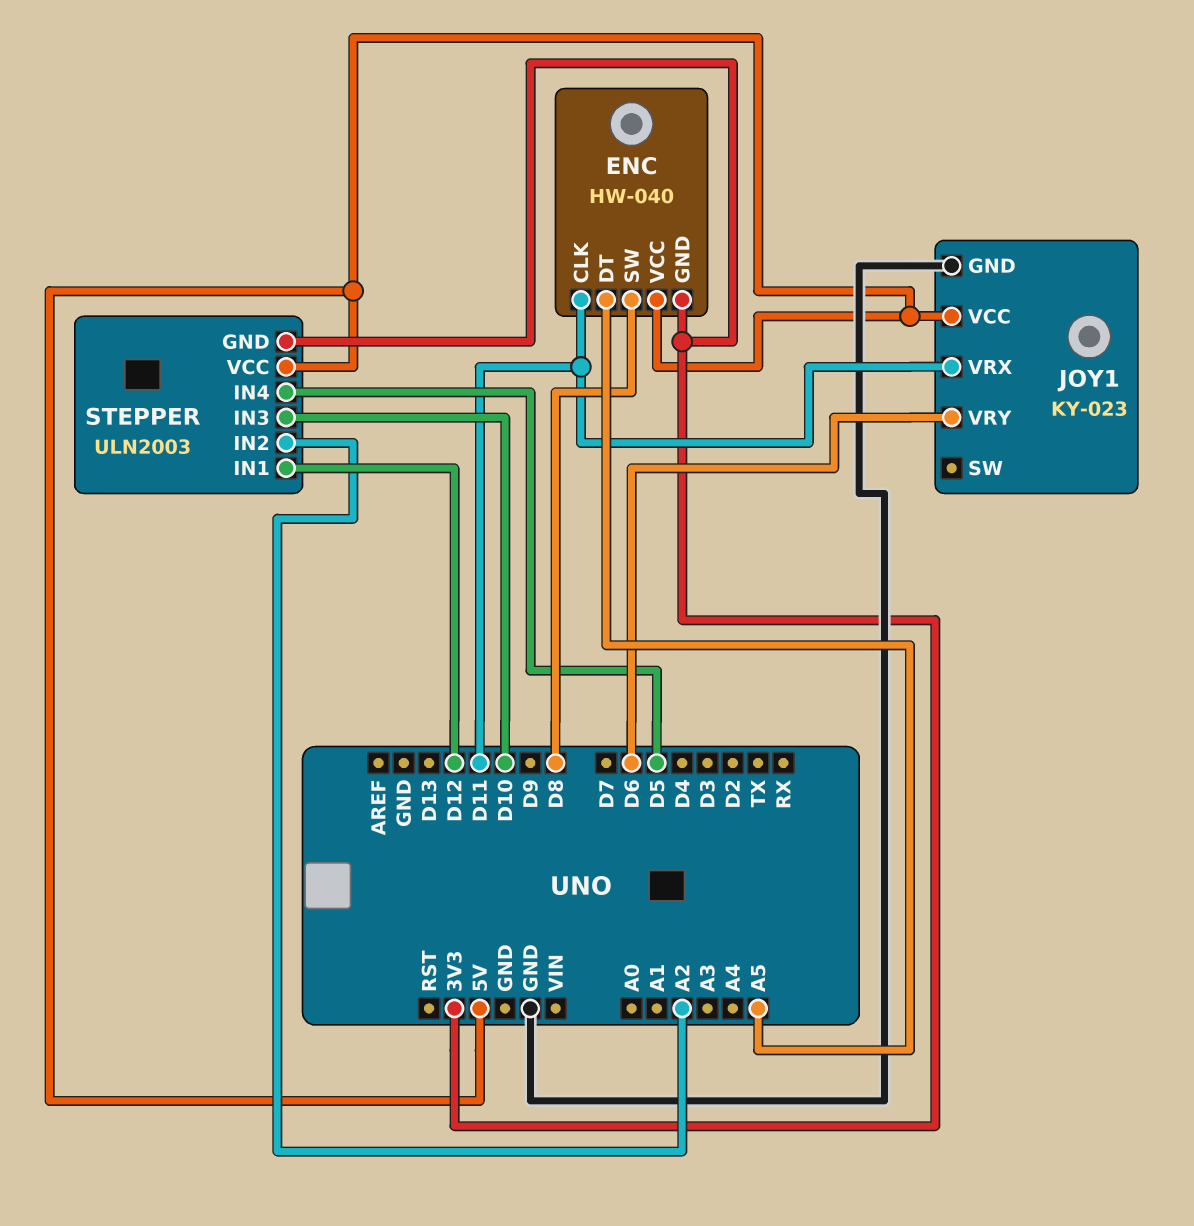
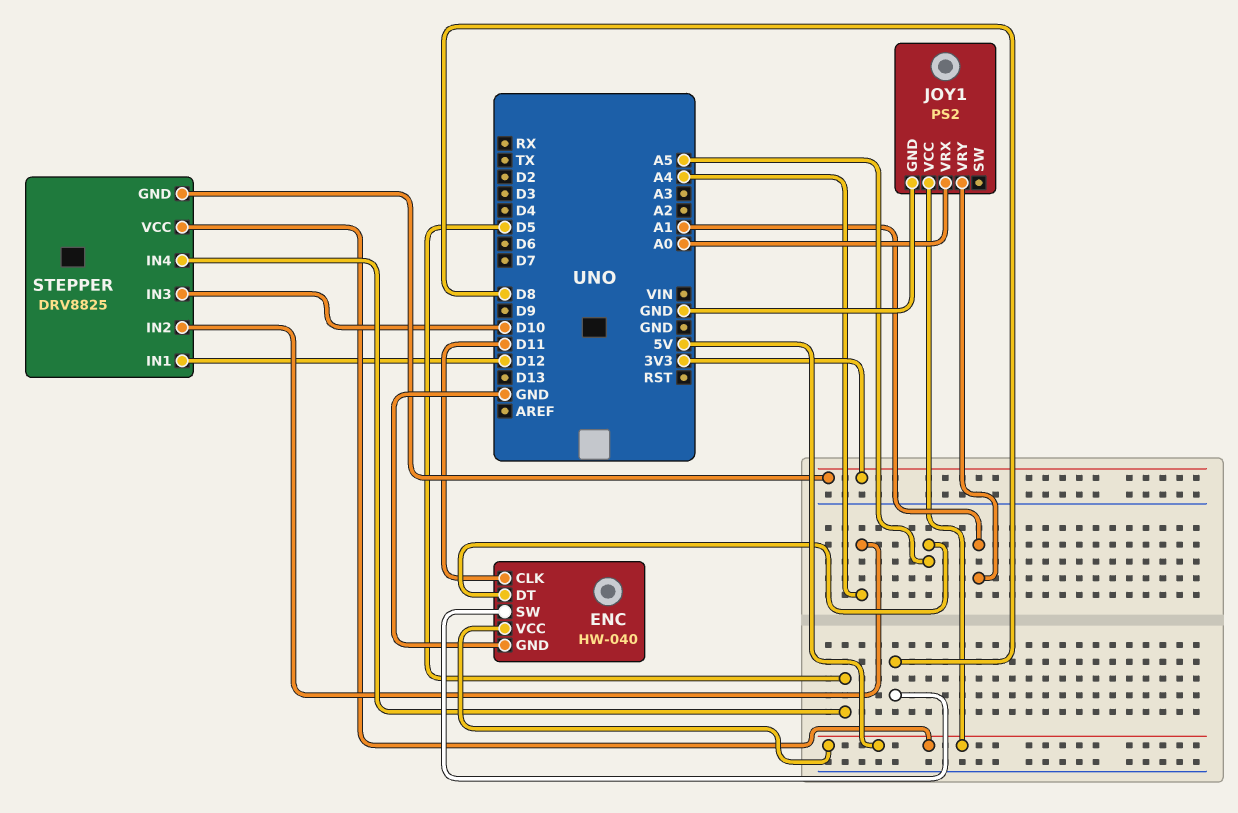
ENC pin GND: 3V3 -> GND
JOY1: KY-023 -> PS2
JOY1 pin VRX: D11 -> A0
JOY1 pin VRY: D6 -> A1
STEPPER: ULN2003 -> DRV8825
STEPPER pin IN2: A2 -> A4

